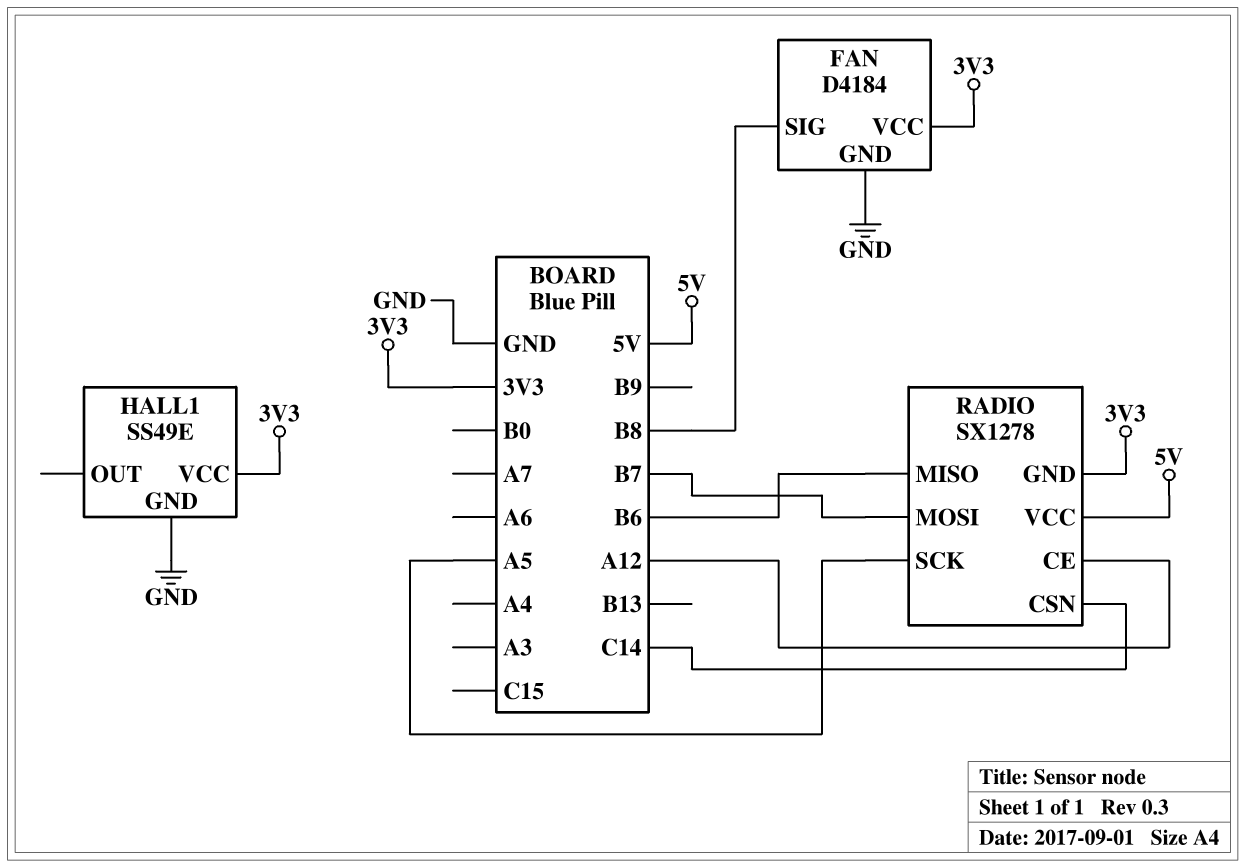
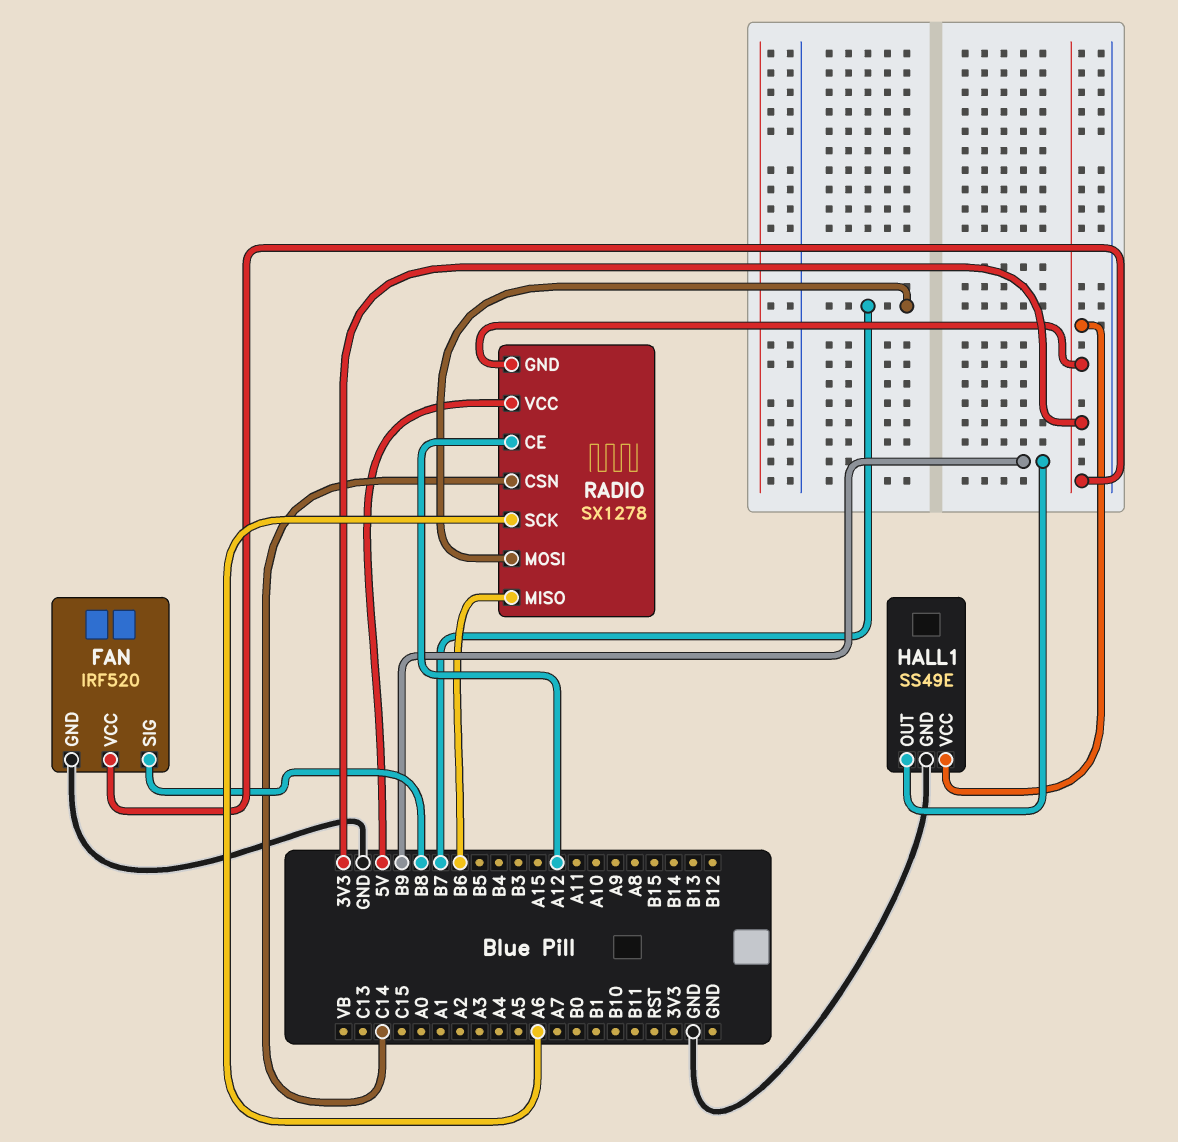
FAN: D4184 -> IRF520
HALL1 pin OUT: none -> B9
RADIO pin SCK: A5 -> A6

